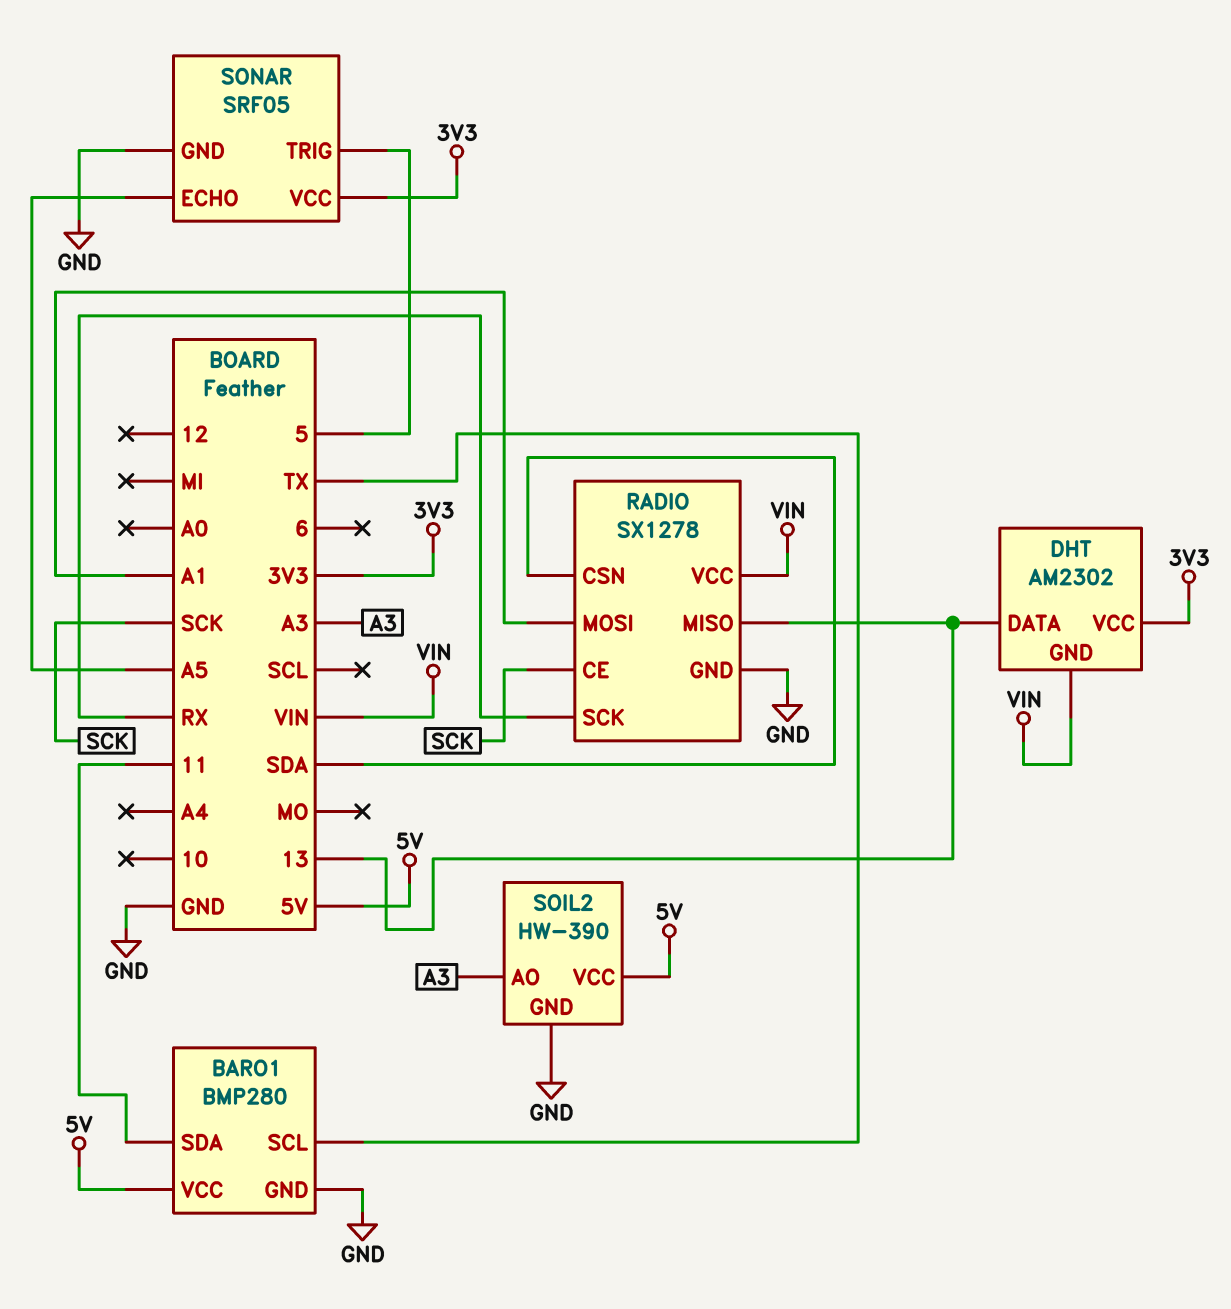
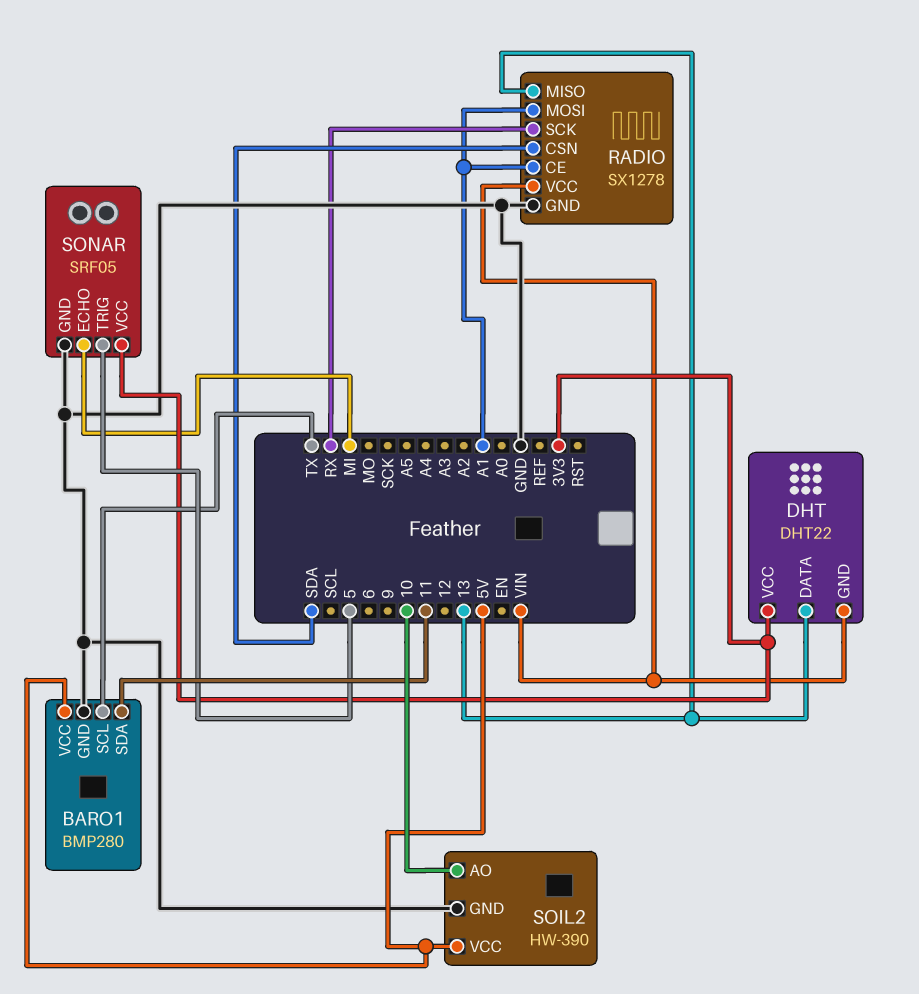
DHT: AM2302 -> DHT22
RADIO pin CE: SCK -> A1
SOIL2 pin AO: A3 -> 10
SONAR pin ECHO: A5 -> MI

